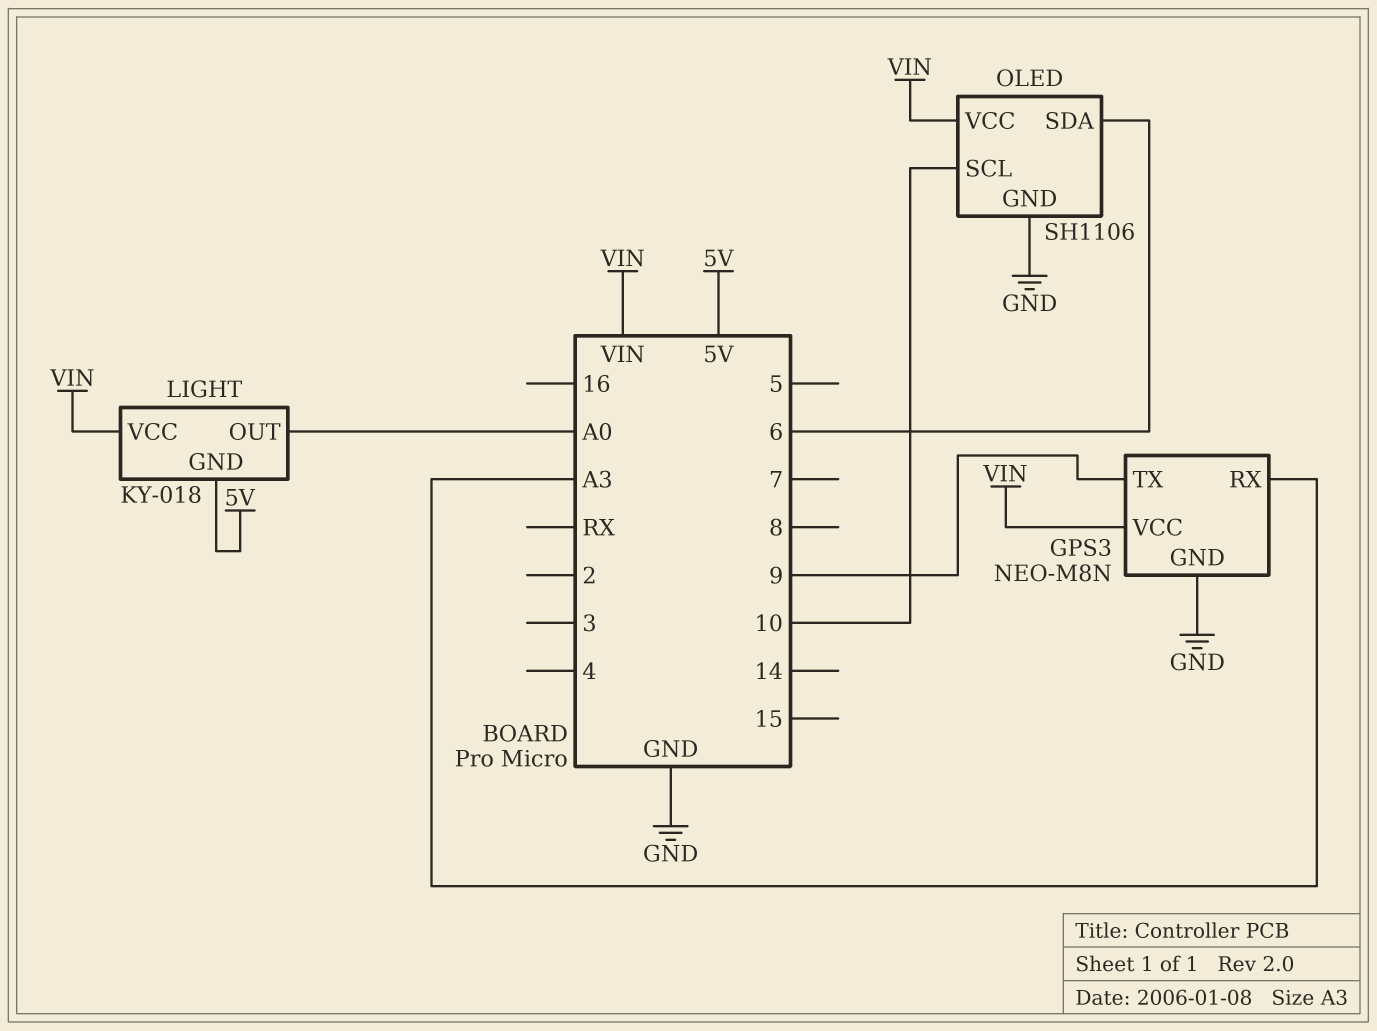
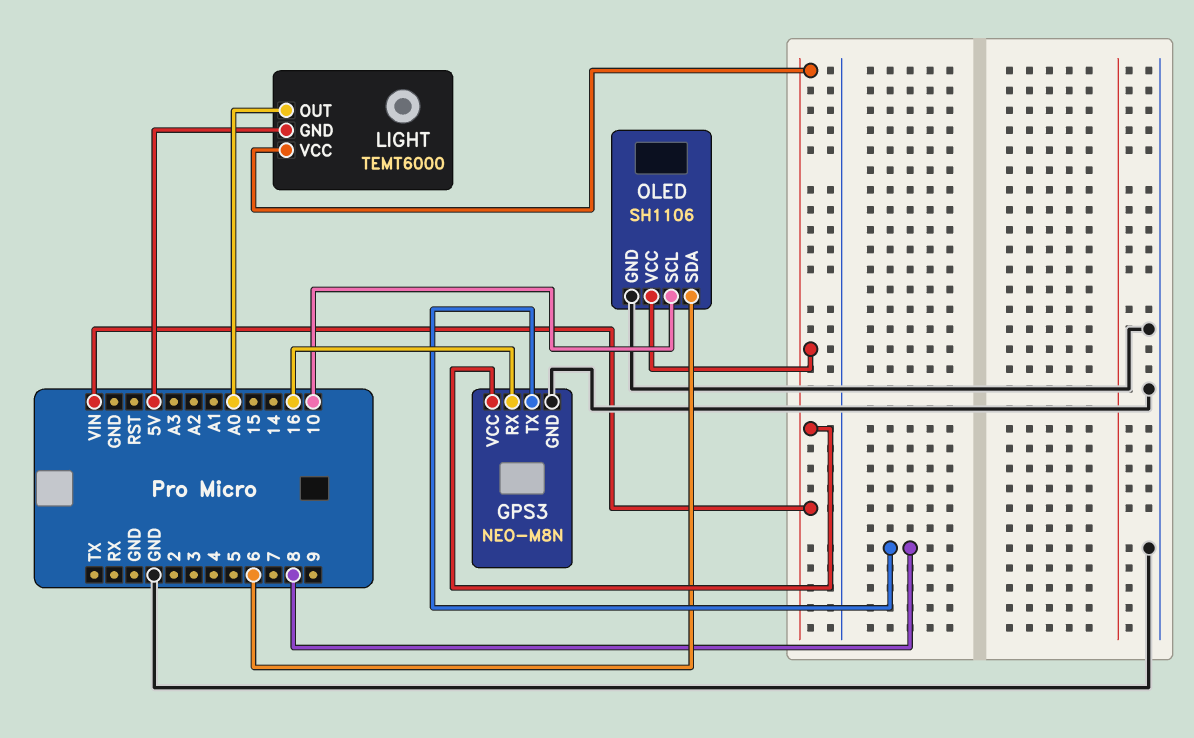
GPS3 pin RX: A3 -> 16
GPS3 pin TX: 9 -> 8
LIGHT: KY-018 -> TEMT6000

